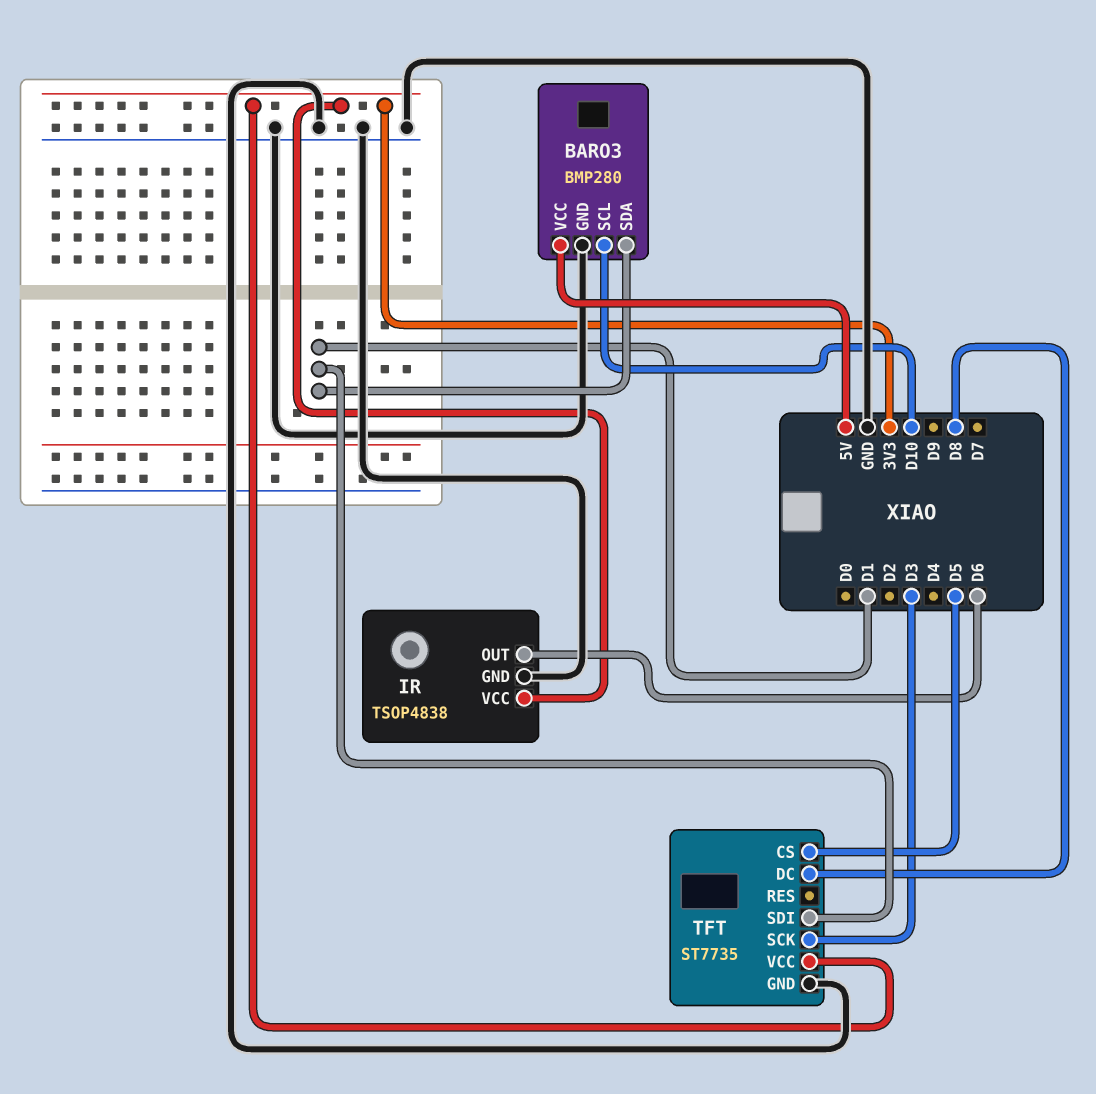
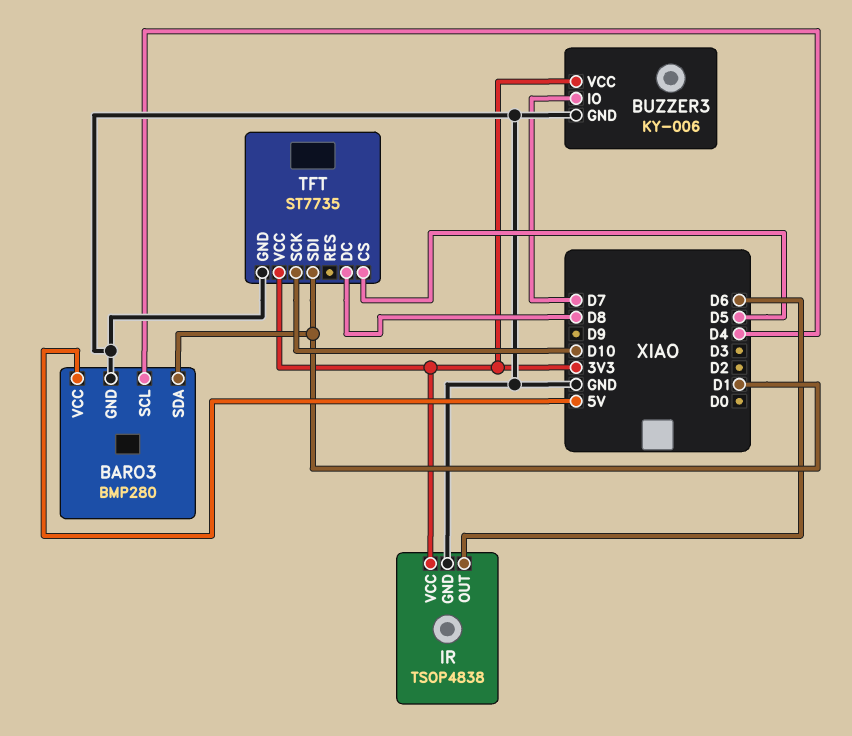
BARO3 pin SCL: D10 -> D4
BUZZER3: none -> KY-006
BUZZER3 pin GND: none -> GND
BUZZER3 pin IO: none -> D7
BUZZER3 pin VCC: none -> 3V3
TFT pin SCK: D3 -> D10

